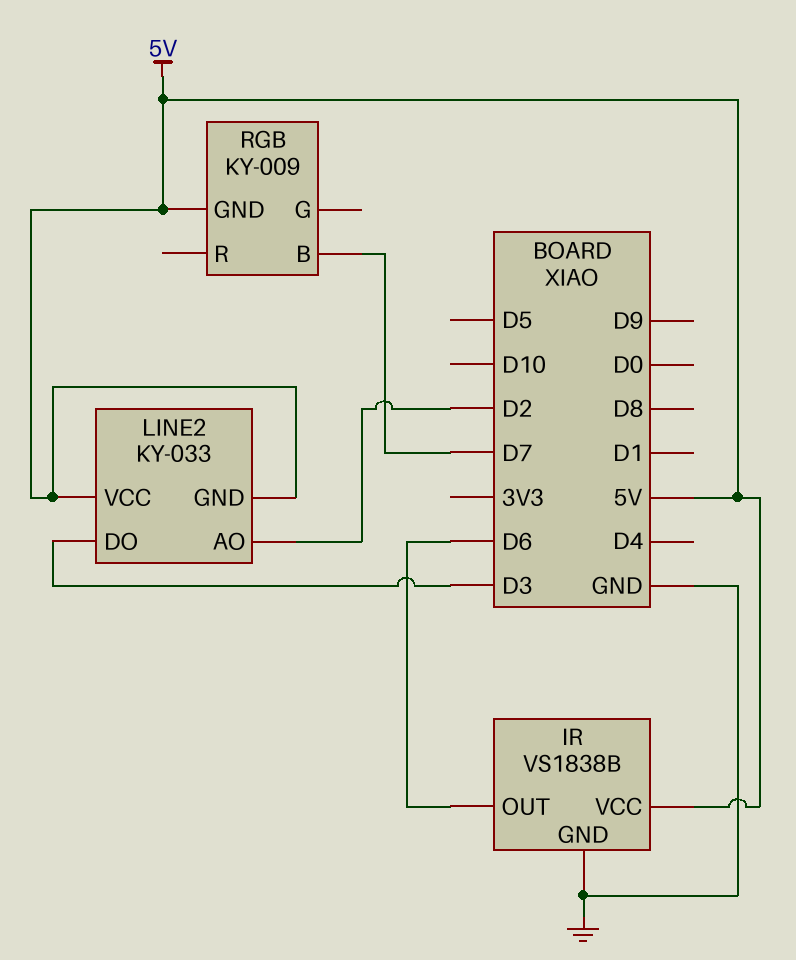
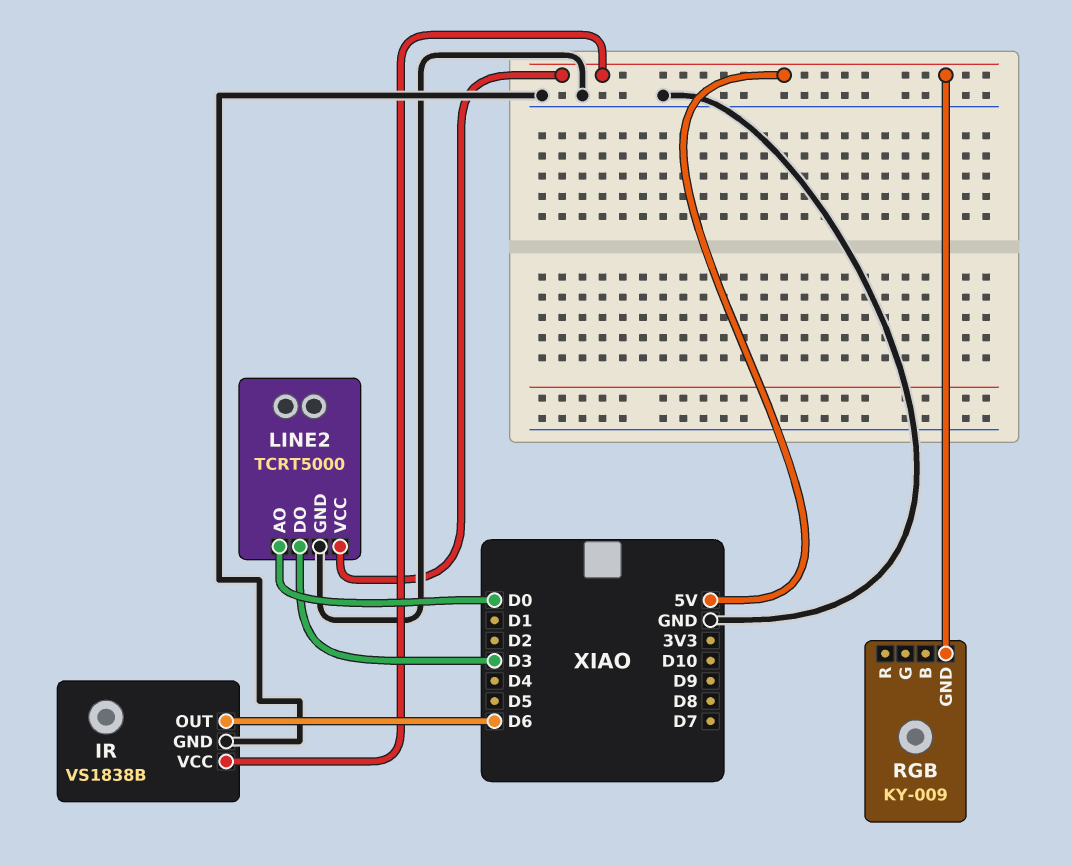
LINE2: KY-033 -> TCRT5000
LINE2 pin AO: D2 -> D0
LINE2 pin GND: 5V -> GND
RGB pin B: D7 -> none

